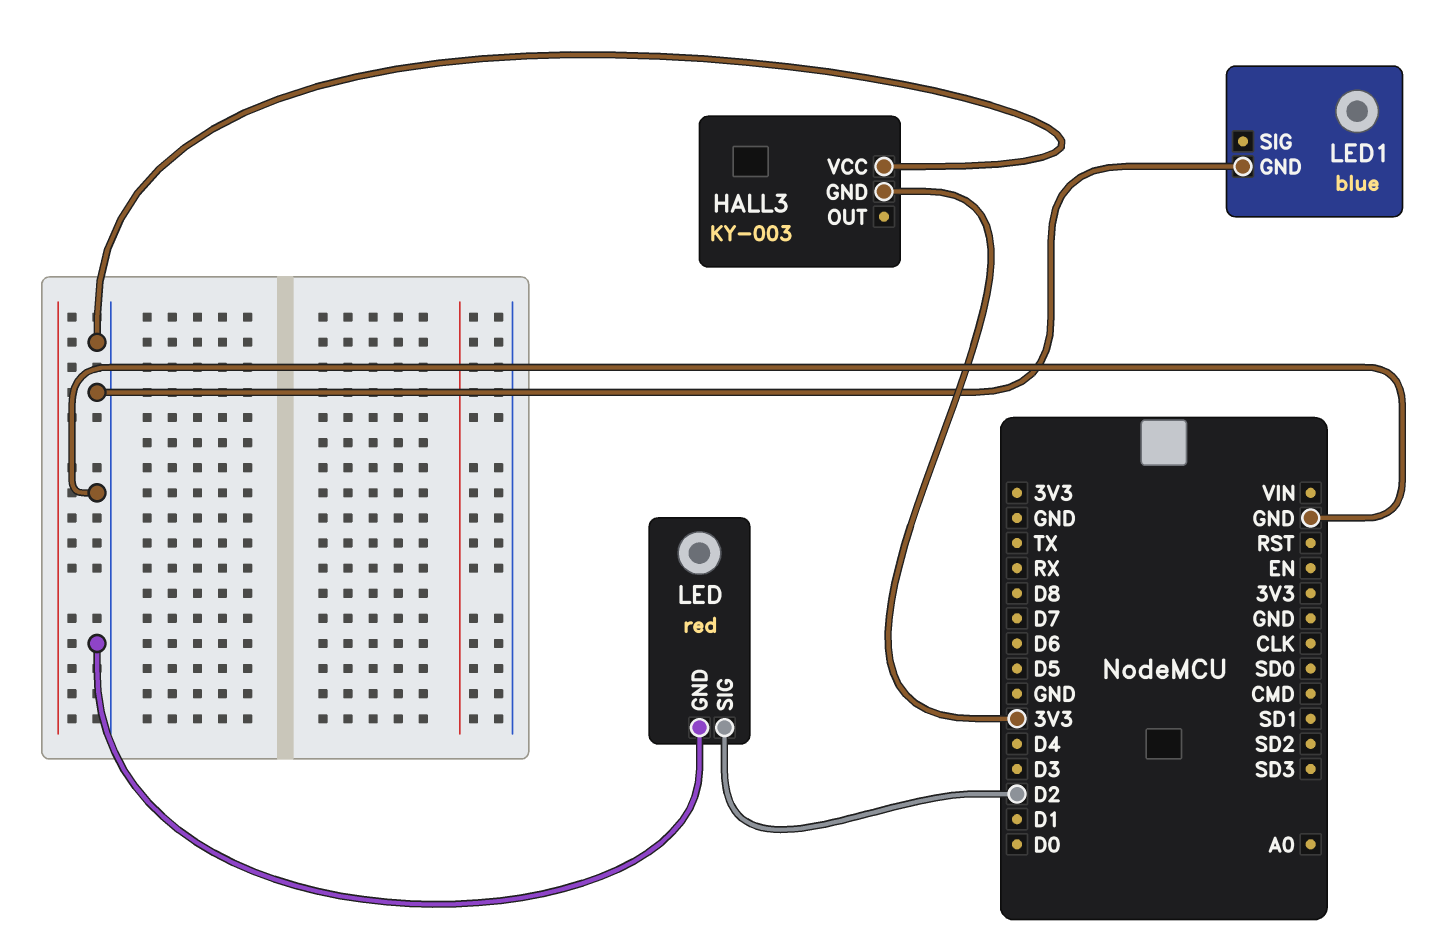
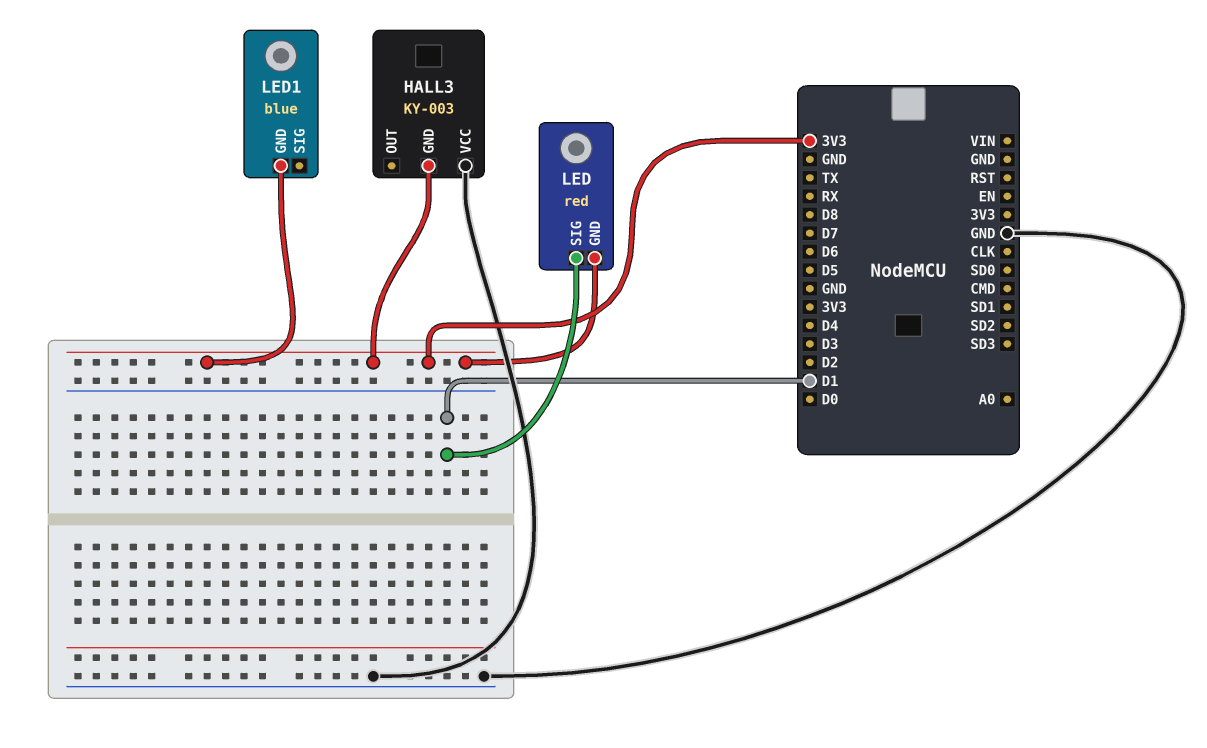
LED pin GND: GND -> 3V3
LED pin SIG: D2 -> D1
LED1 pin GND: GND -> 3V3

